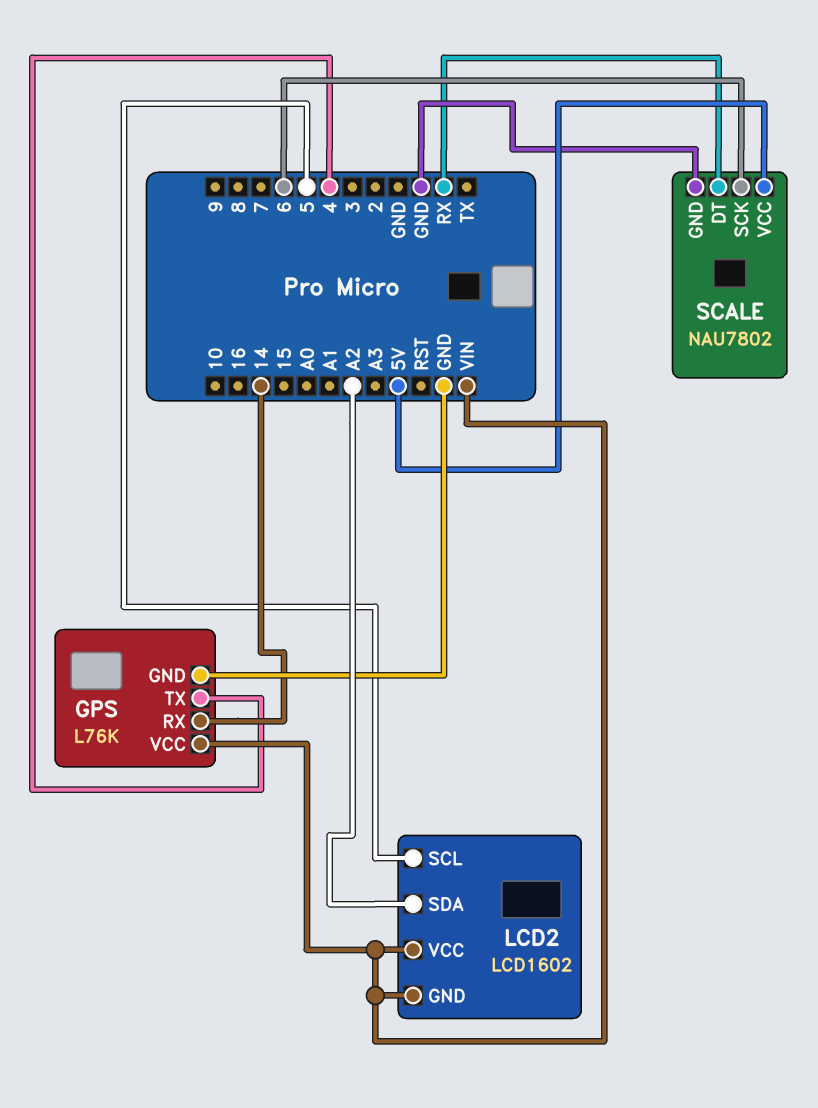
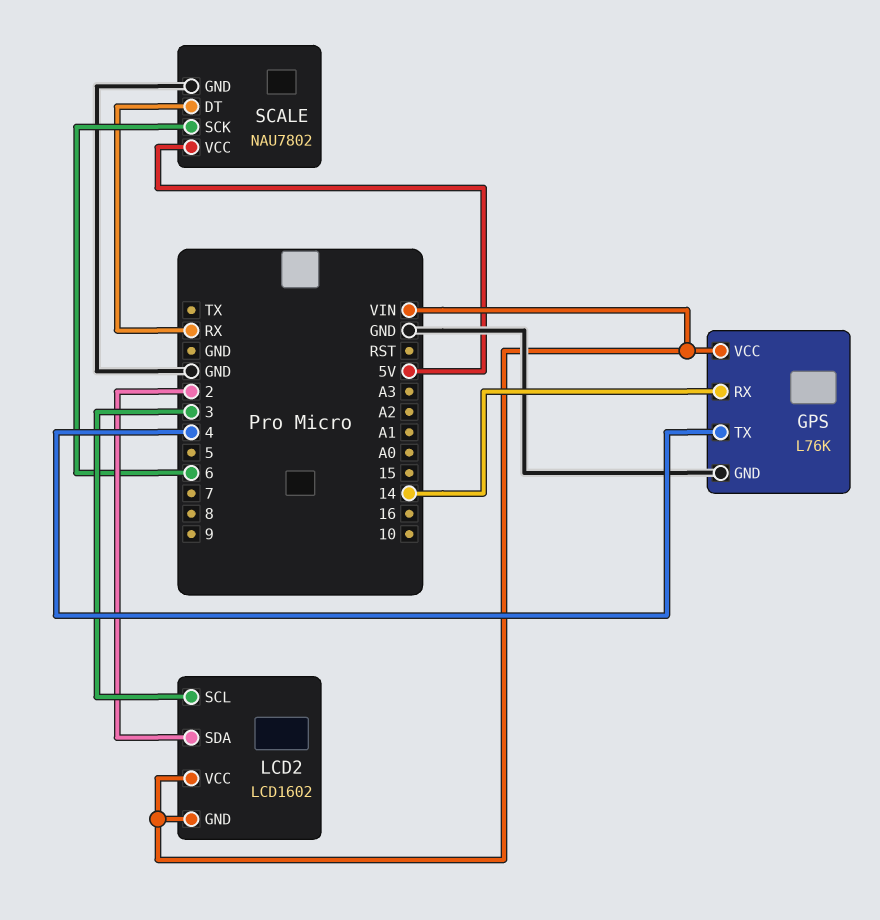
LCD2 pin SCL: 5 -> 3
LCD2 pin SDA: A2 -> 2

